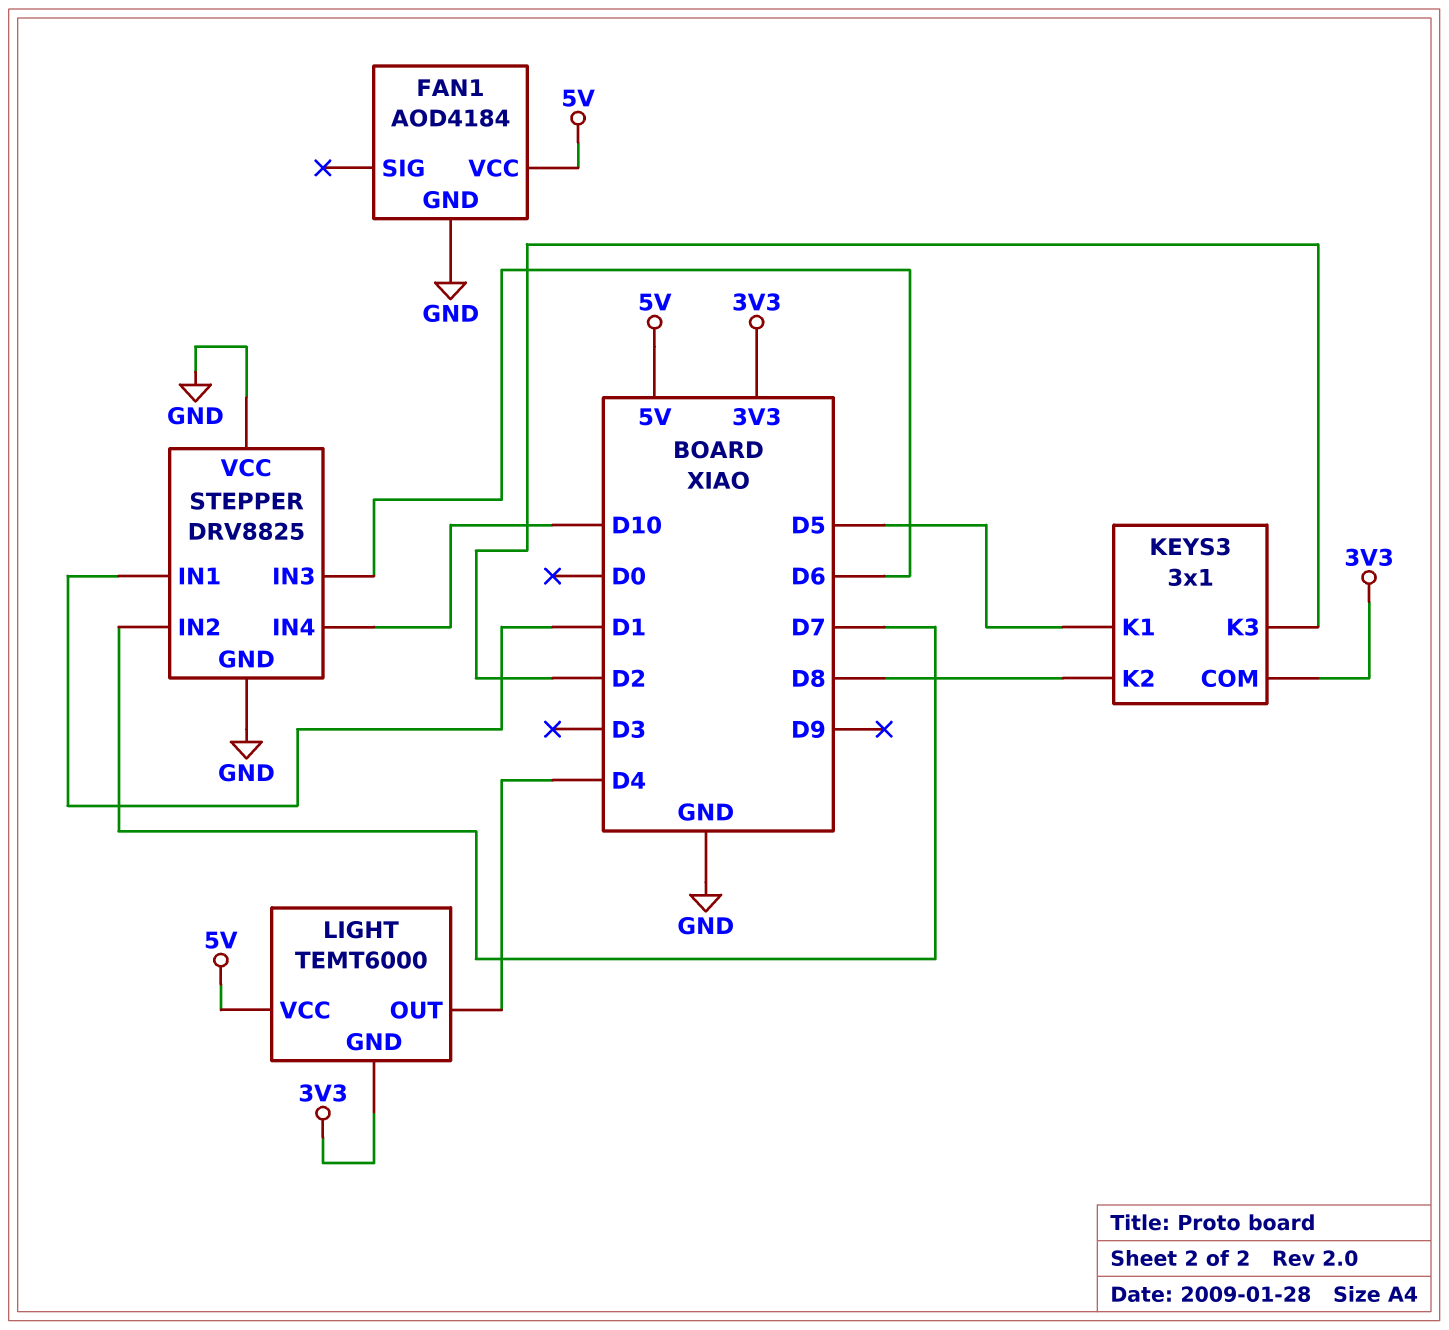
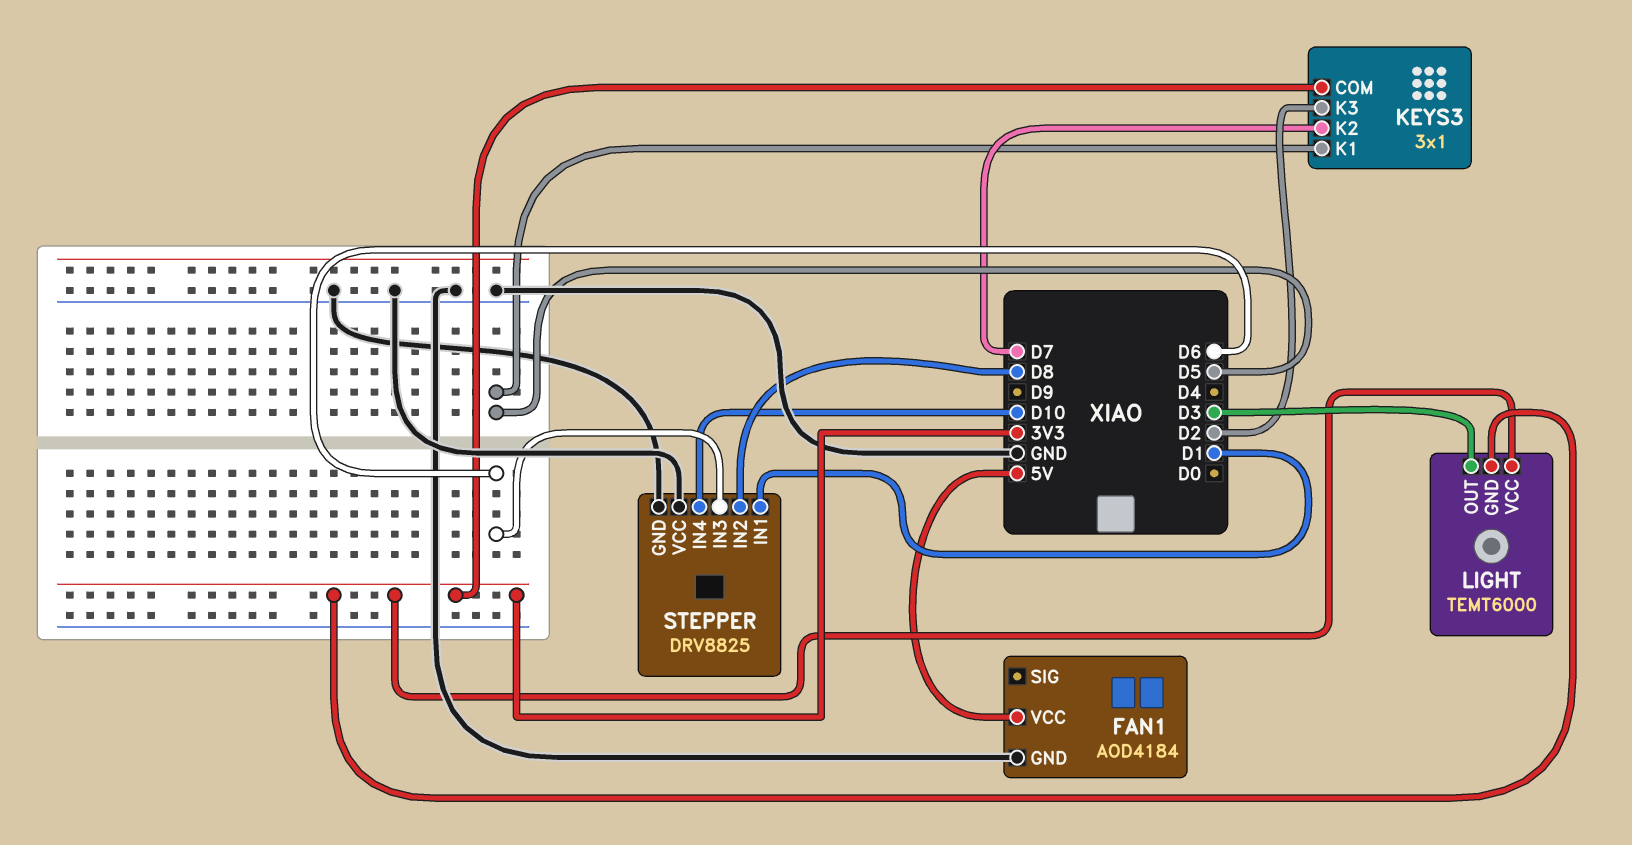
KEYS3 pin K2: D8 -> D7
LIGHT pin OUT: D4 -> D3
LIGHT pin VCC: 5V -> 3V3
STEPPER pin IN2: D7 -> D8

